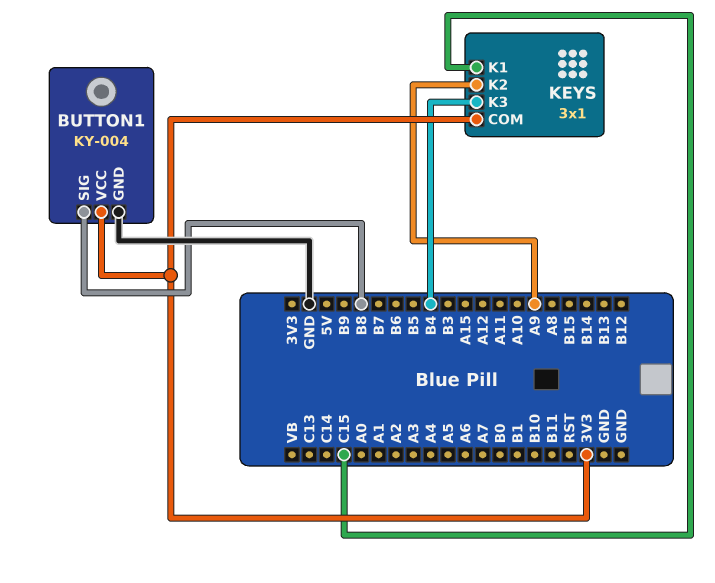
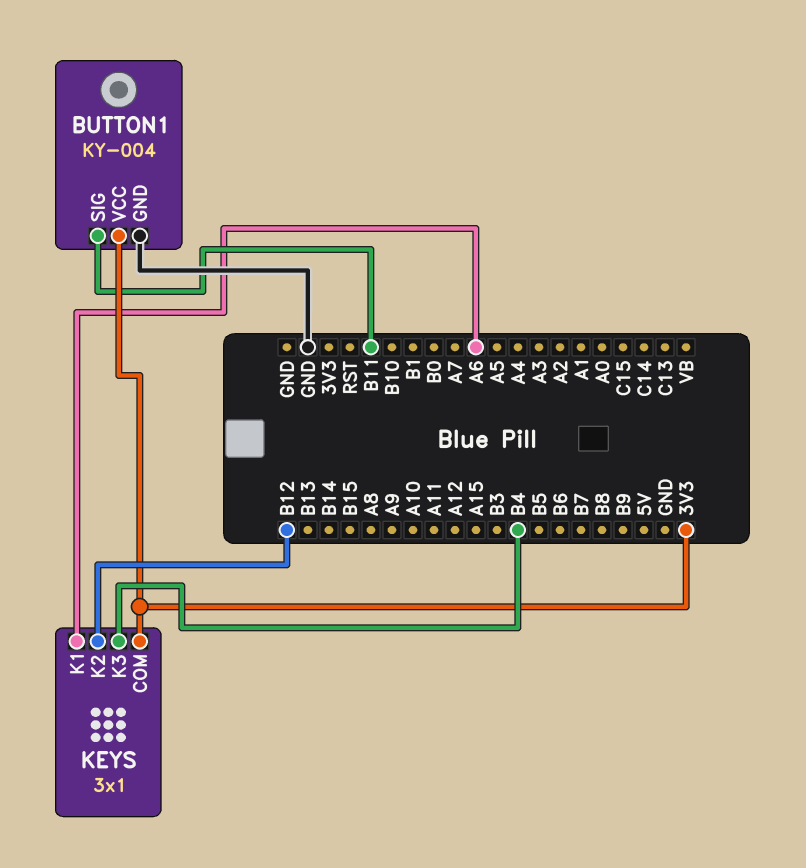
BUTTON1 pin SIG: B8 -> B11
KEYS pin K1: C15 -> A6
KEYS pin K2: A9 -> B12

